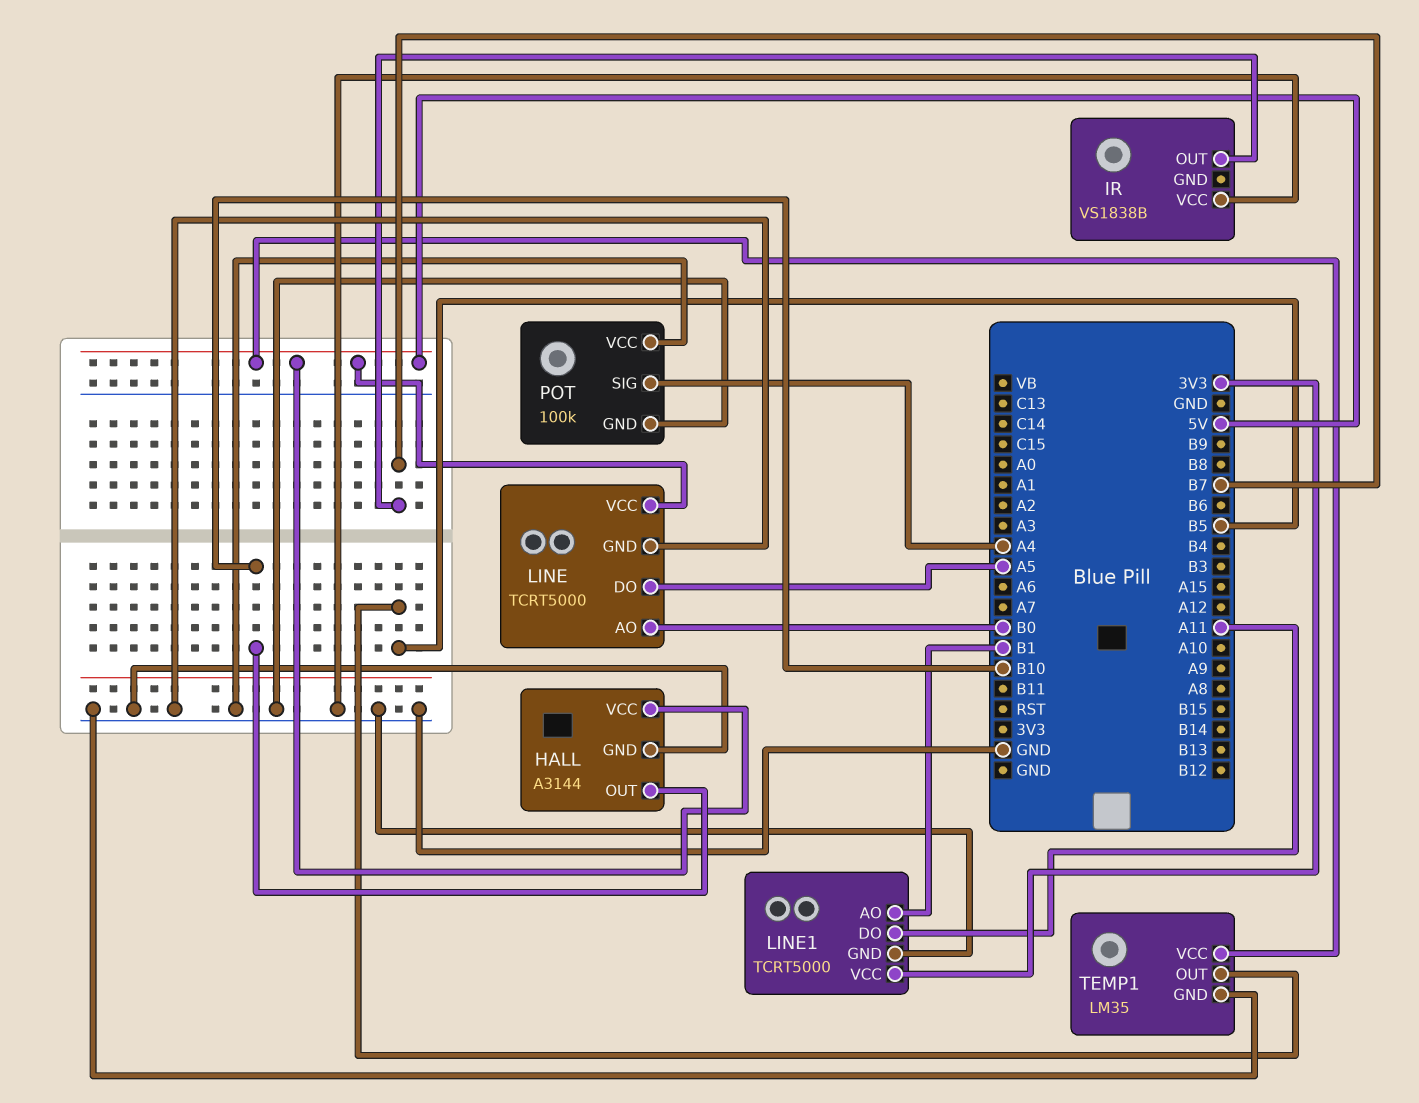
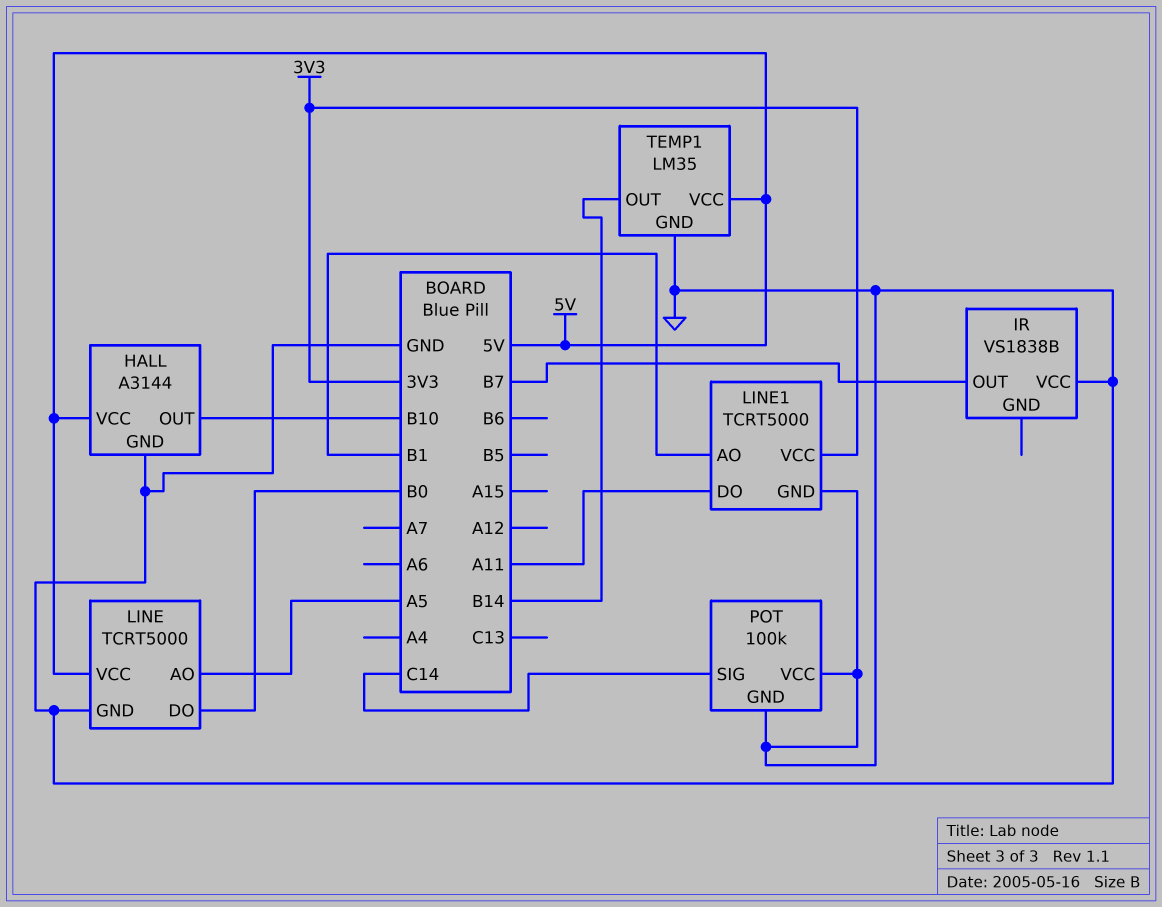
LINE pin AO: B0 -> A5
LINE pin DO: A5 -> B0
POT pin SIG: A4 -> C14
TEMP1 pin OUT: B5 -> B14

